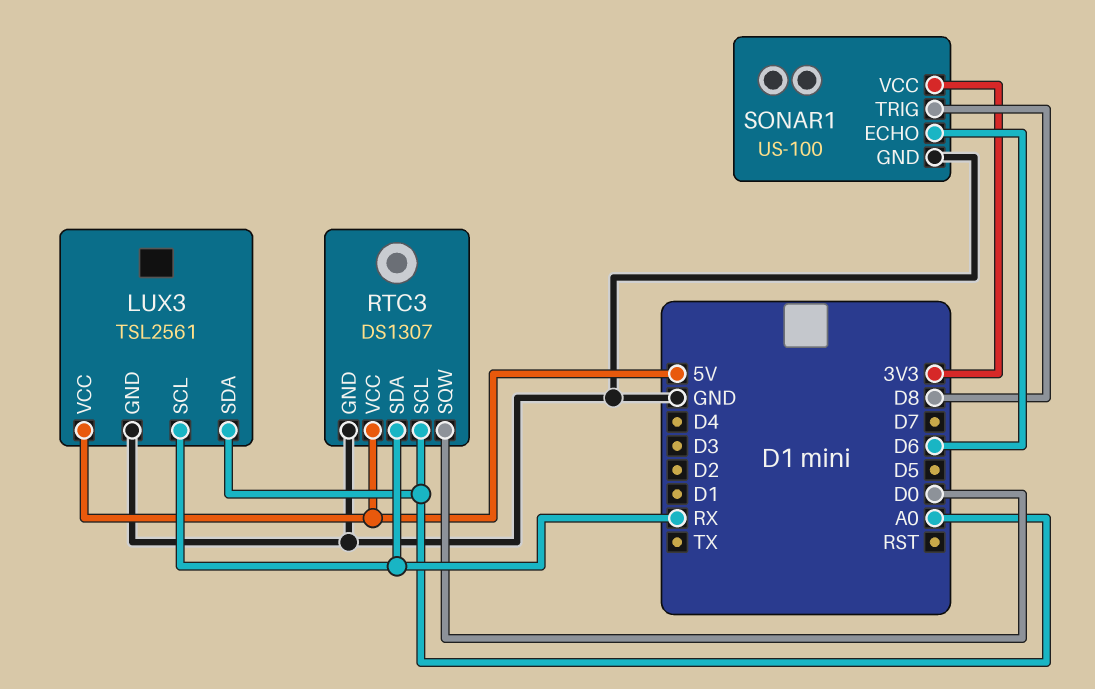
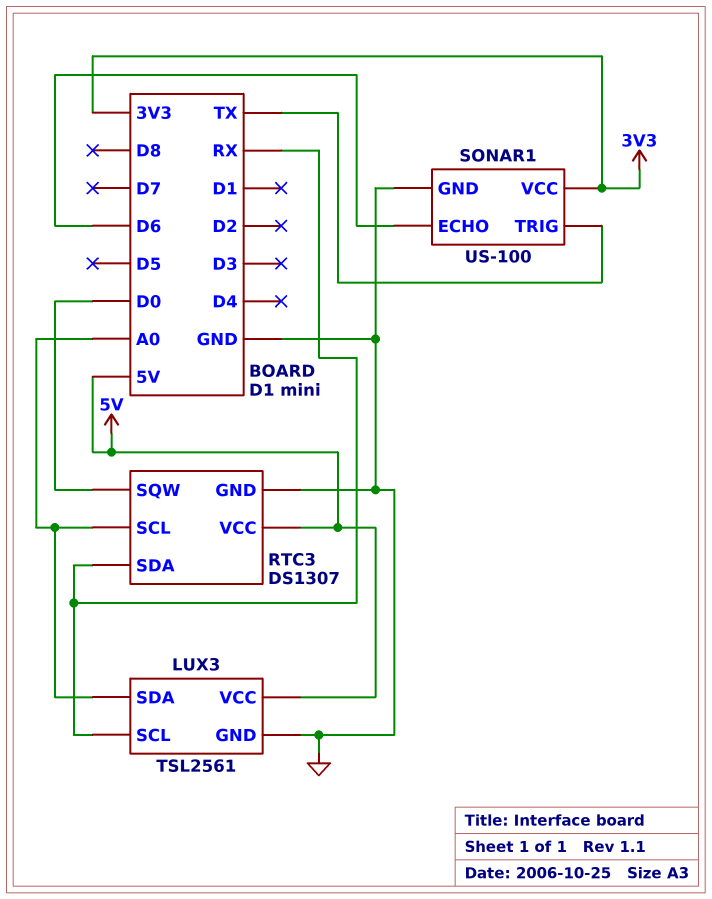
SONAR1 pin TRIG: D8 -> TX

